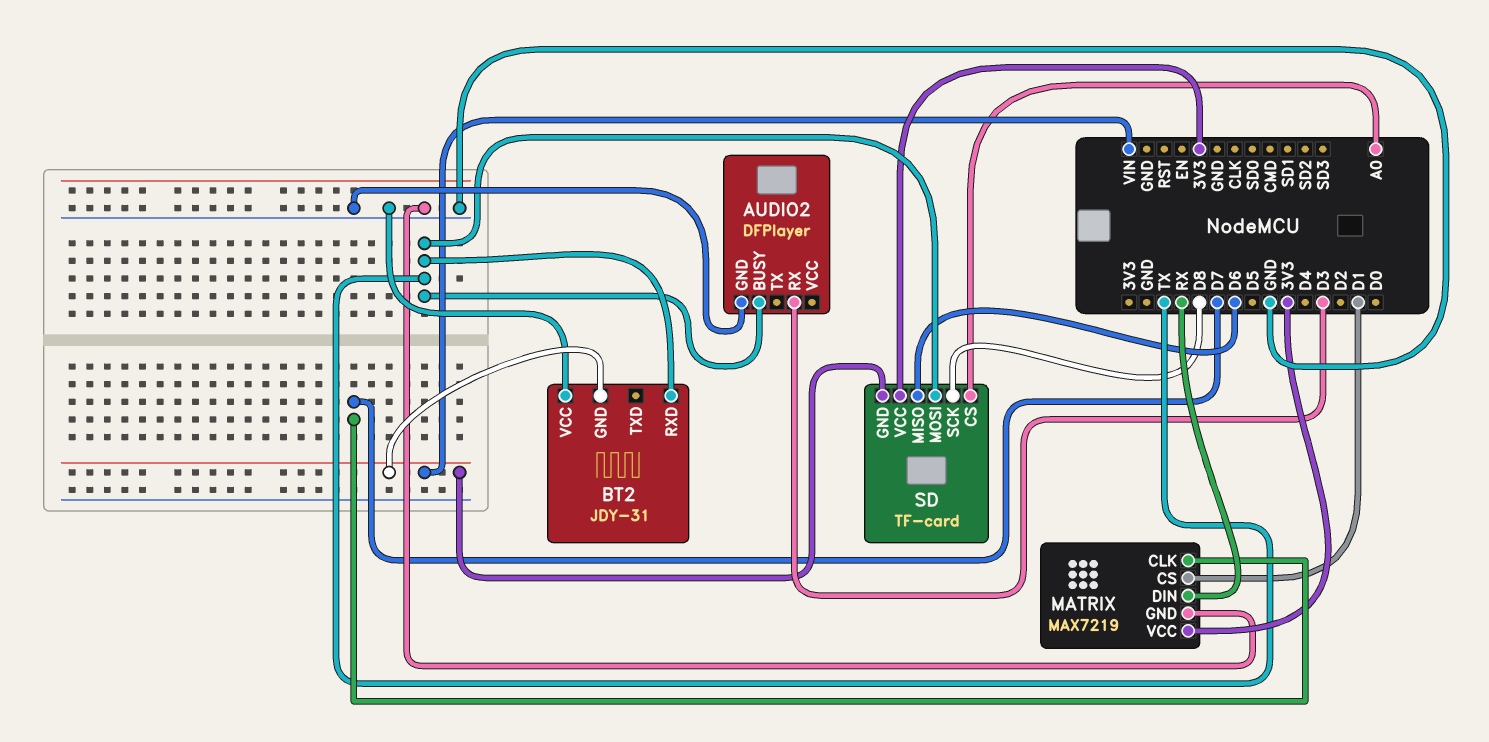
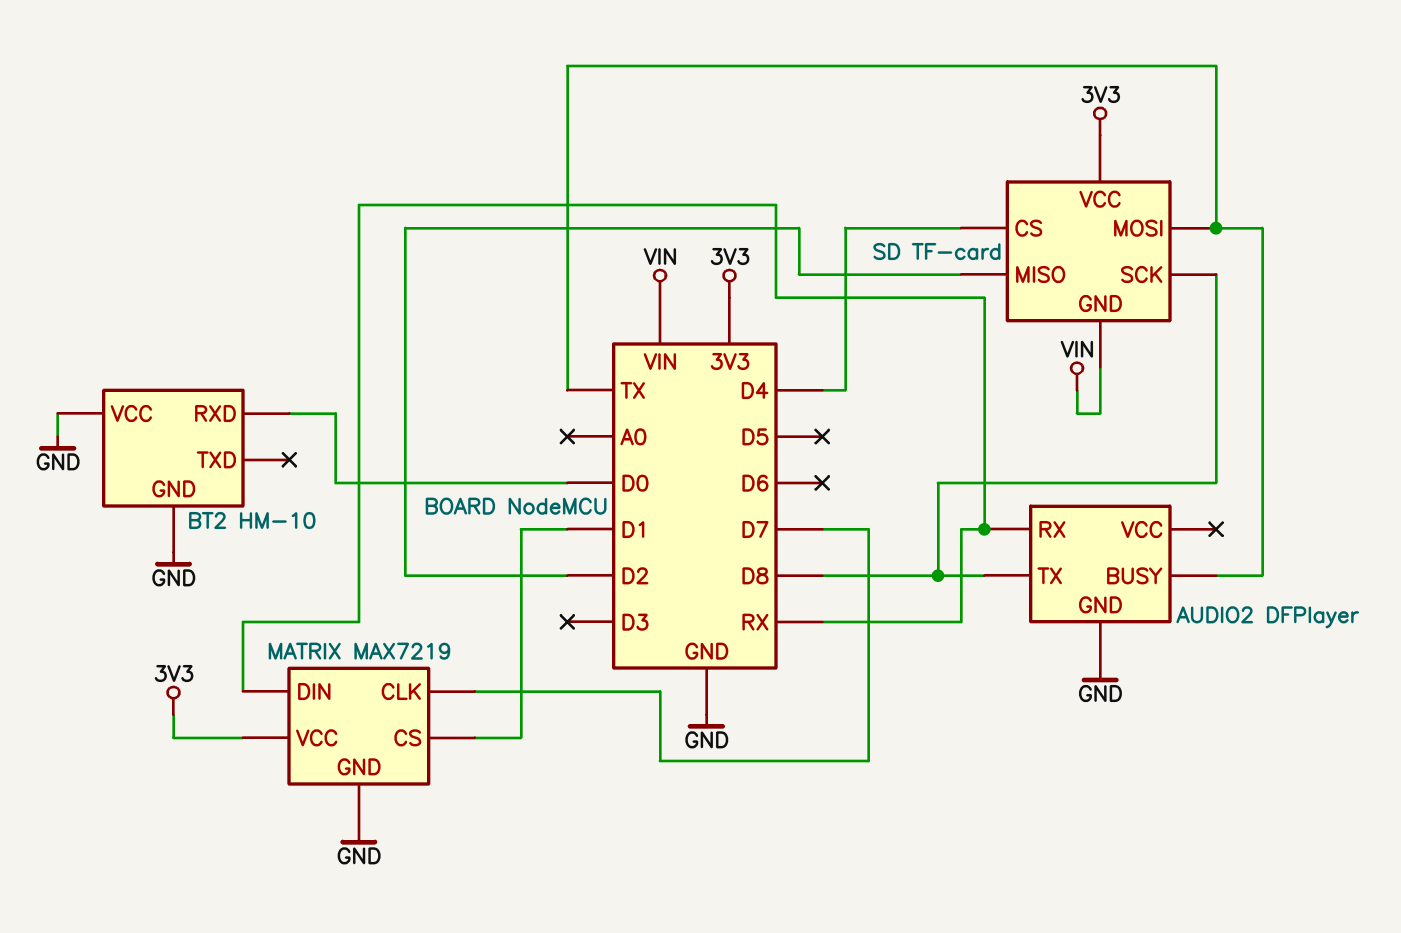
AUDIO2 pin RX: D3 -> RX
AUDIO2 pin TX: none -> D8
BT2: JDY-31 -> HM-10
BT2 pin GND: VIN -> GND
BT2 pin RXD: TX -> D0
SD pin CS: A0 -> D4
SD pin MISO: D6 -> D2

